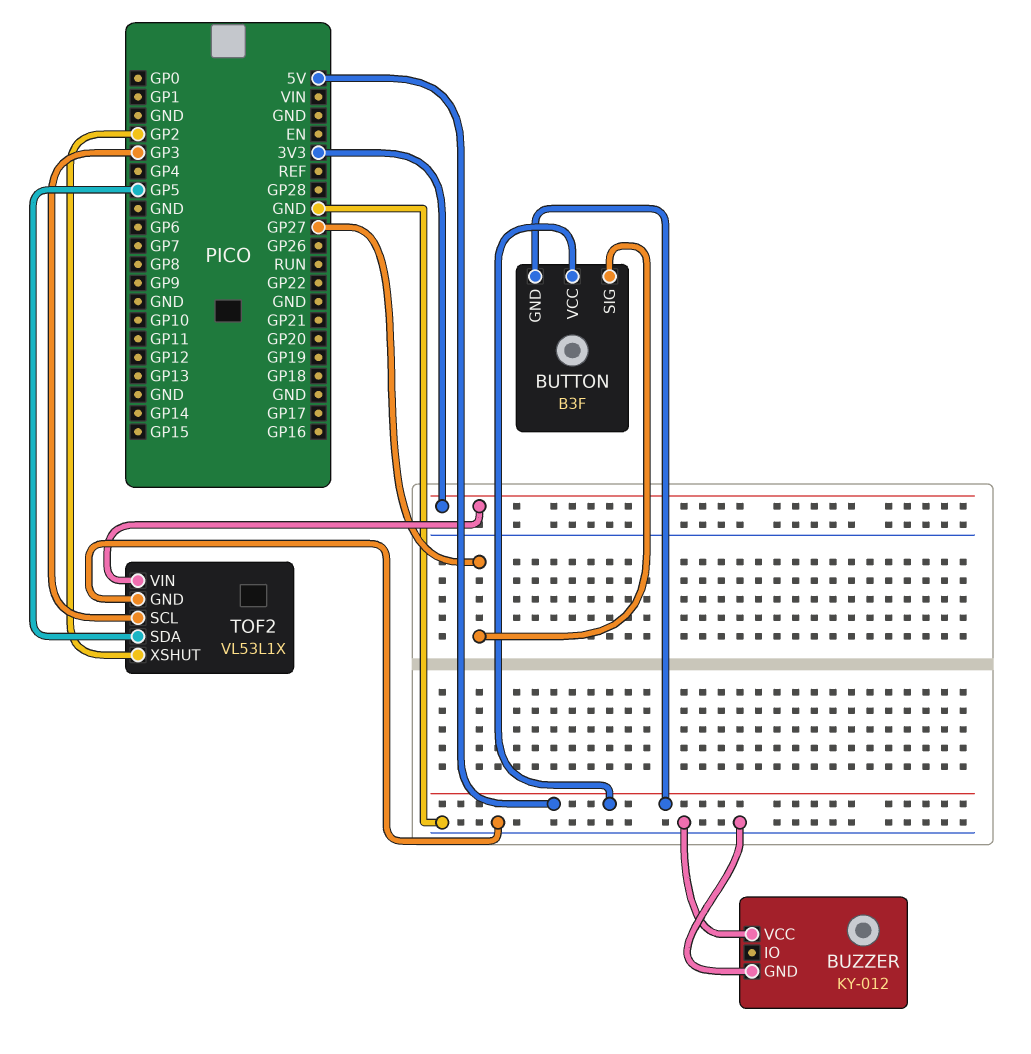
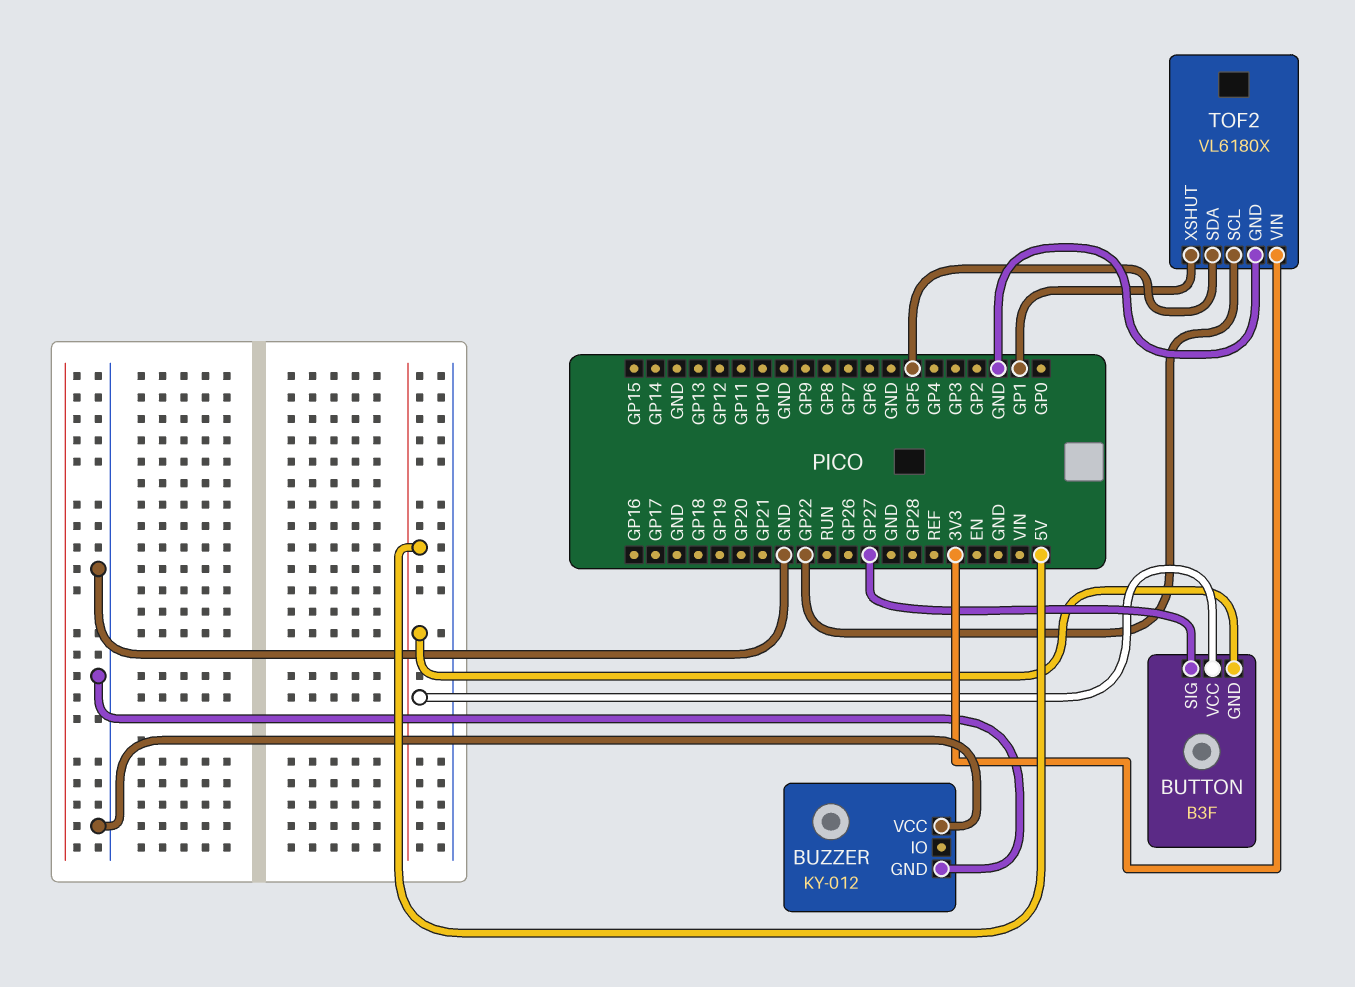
TOF2: VL53L1X -> VL6180X
TOF2 pin SCL: GP3 -> GP22
TOF2 pin XSHUT: GP2 -> GP1

